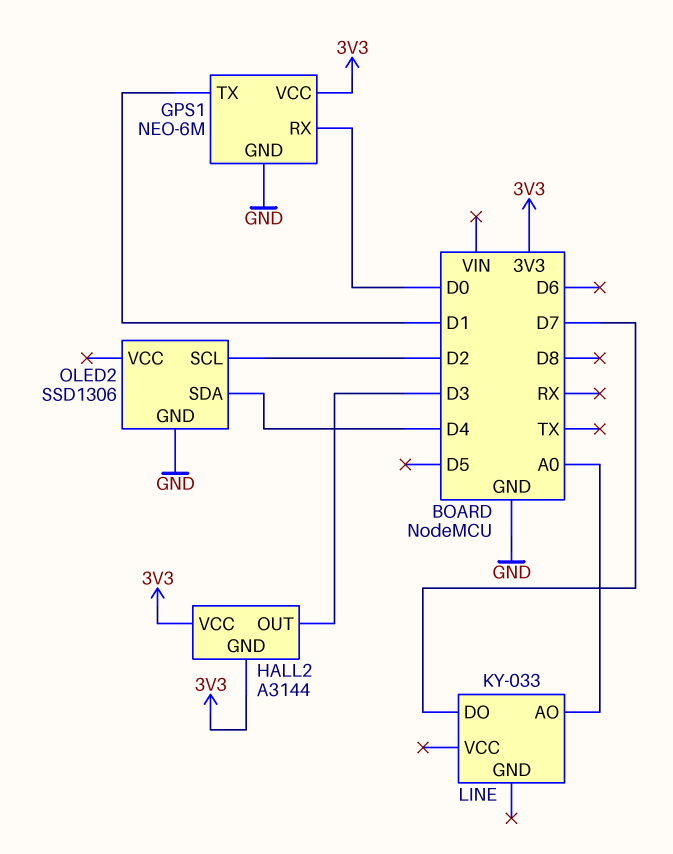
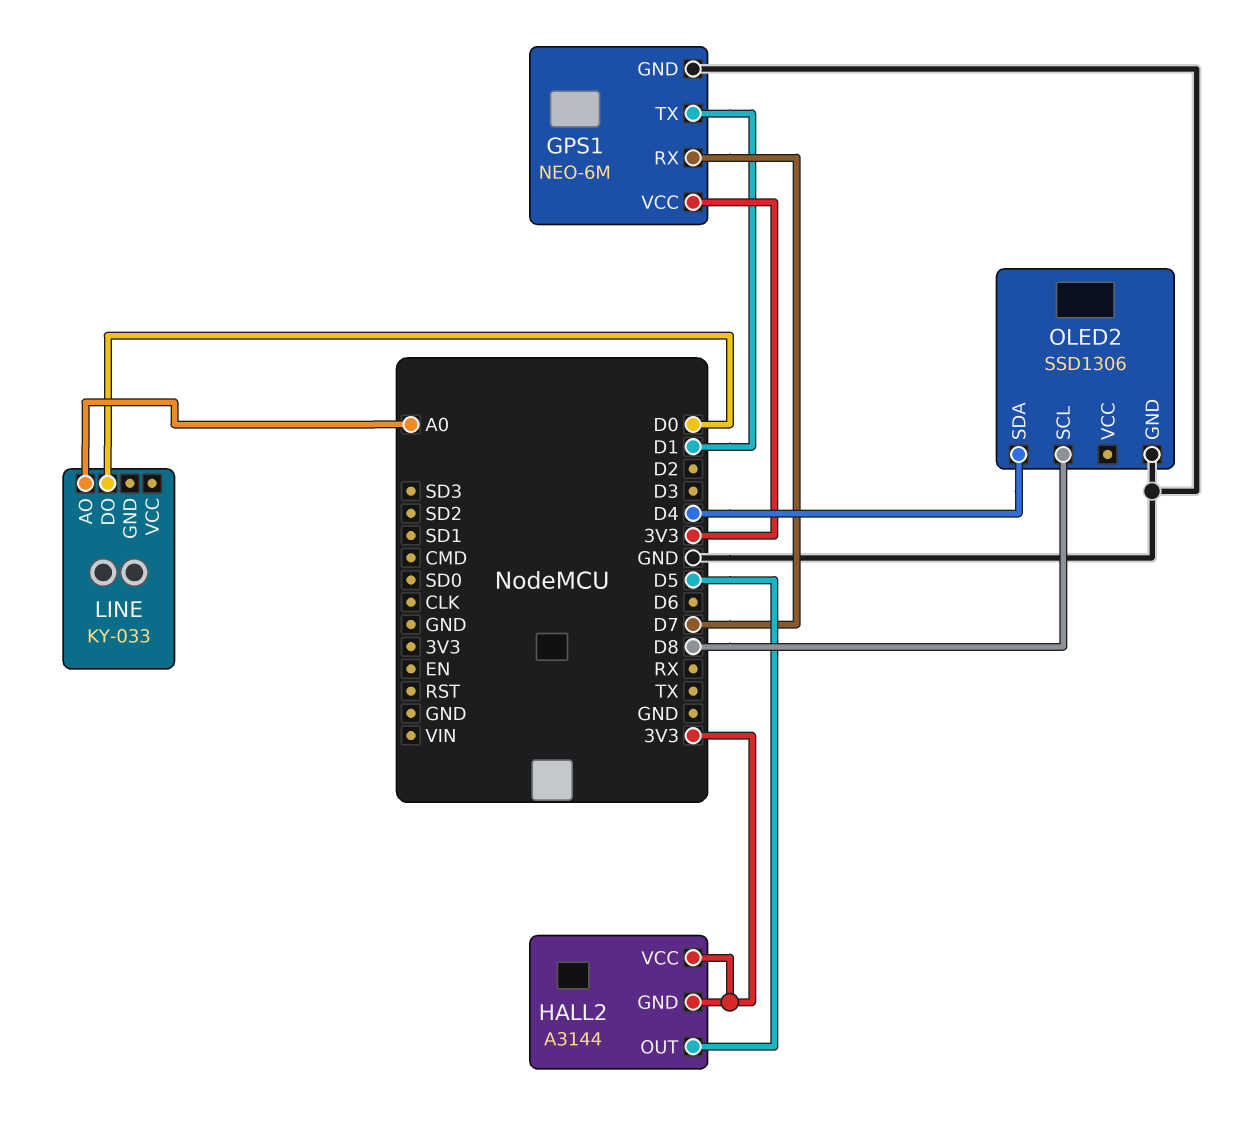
GPS1 pin RX: D0 -> D7
HALL2 pin OUT: D3 -> D5
LINE pin DO: D7 -> D0
OLED2 pin SCL: D2 -> D8

